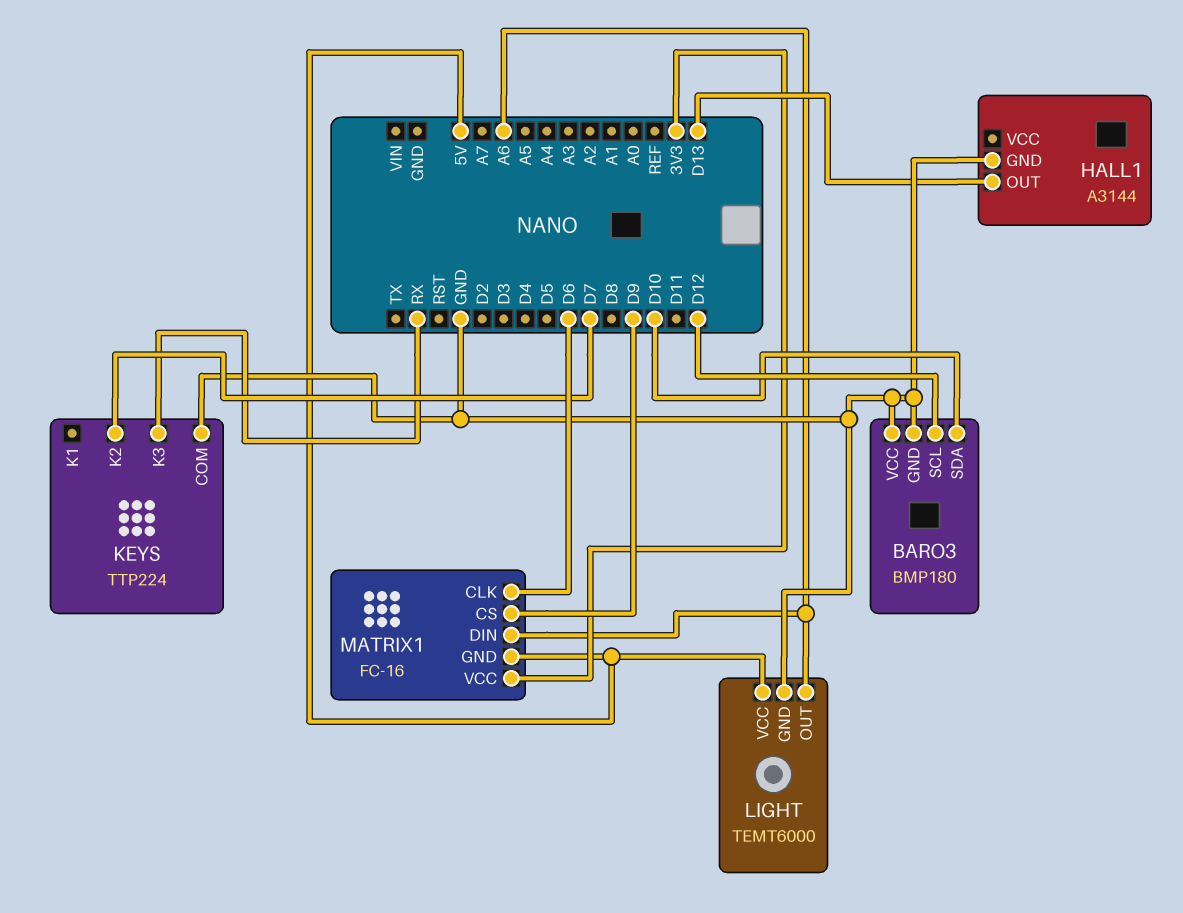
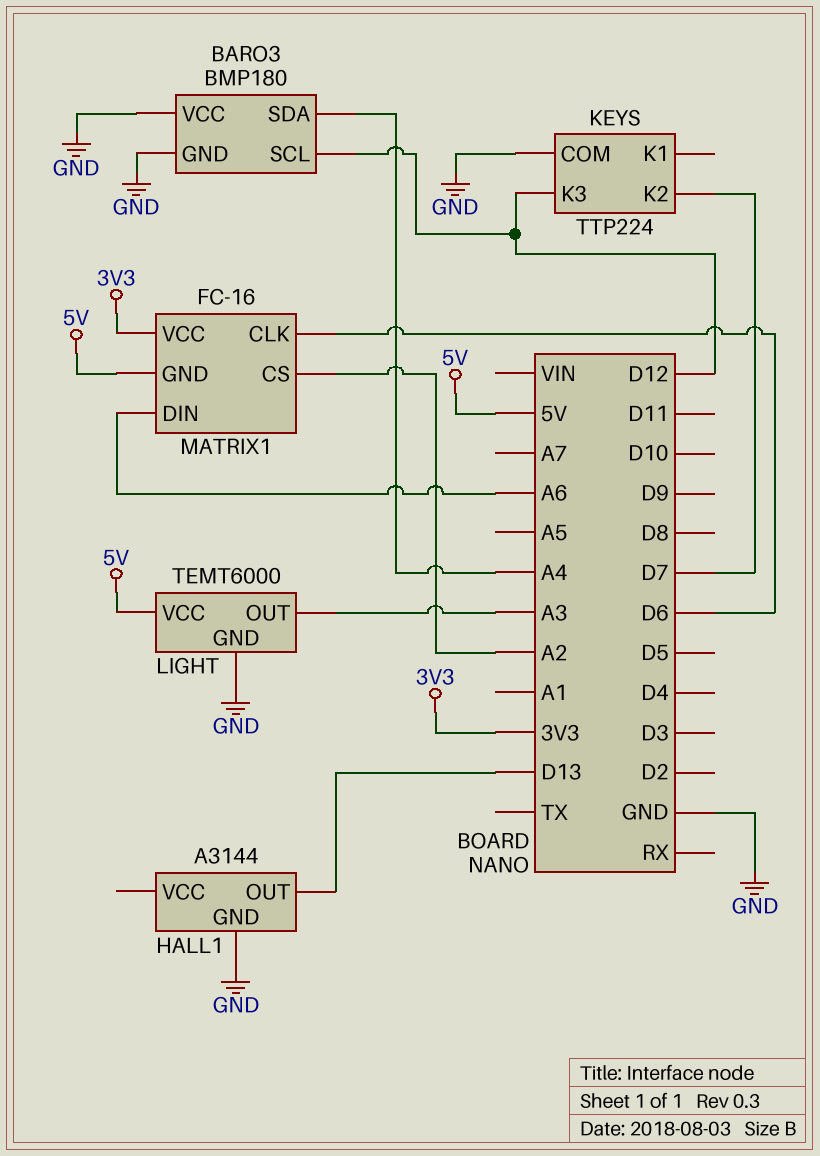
BARO3 pin SDA: D10 -> A4
KEYS pin K3: RX -> D12
LIGHT pin OUT: A6 -> A3
MATRIX1 pin CS: D9 -> A2

